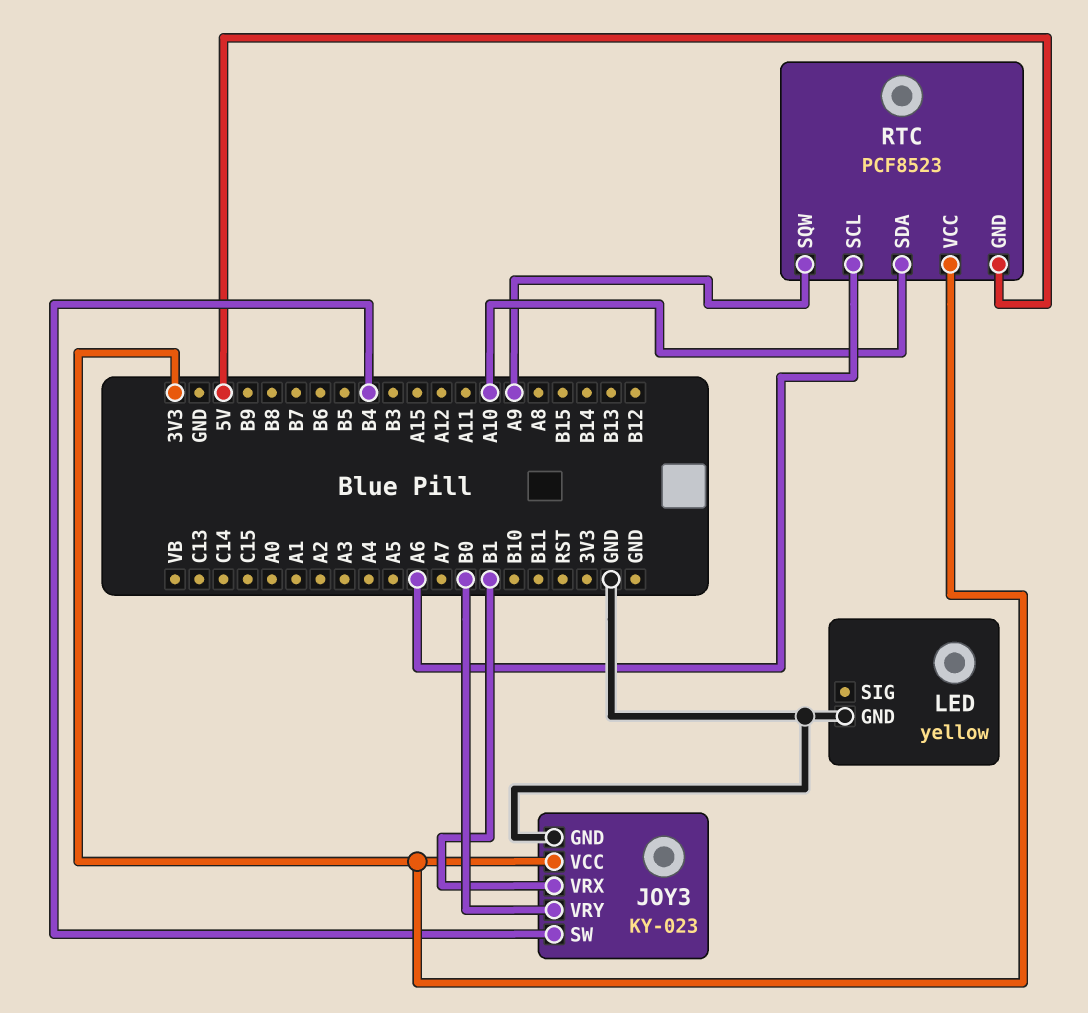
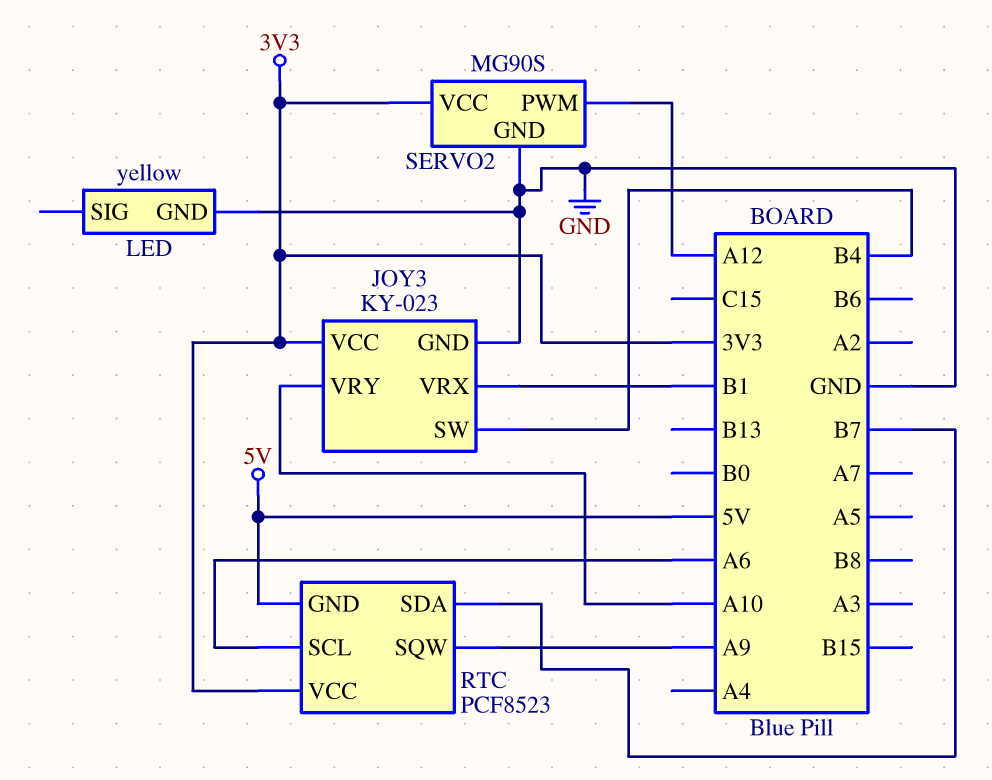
JOY3 pin VRY: B0 -> A10
RTC pin SDA: A10 -> B7
SERVO2: none -> MG90S
SERVO2 pin GND: none -> GND
SERVO2 pin PWM: none -> A12
SERVO2 pin VCC: none -> 3V3

